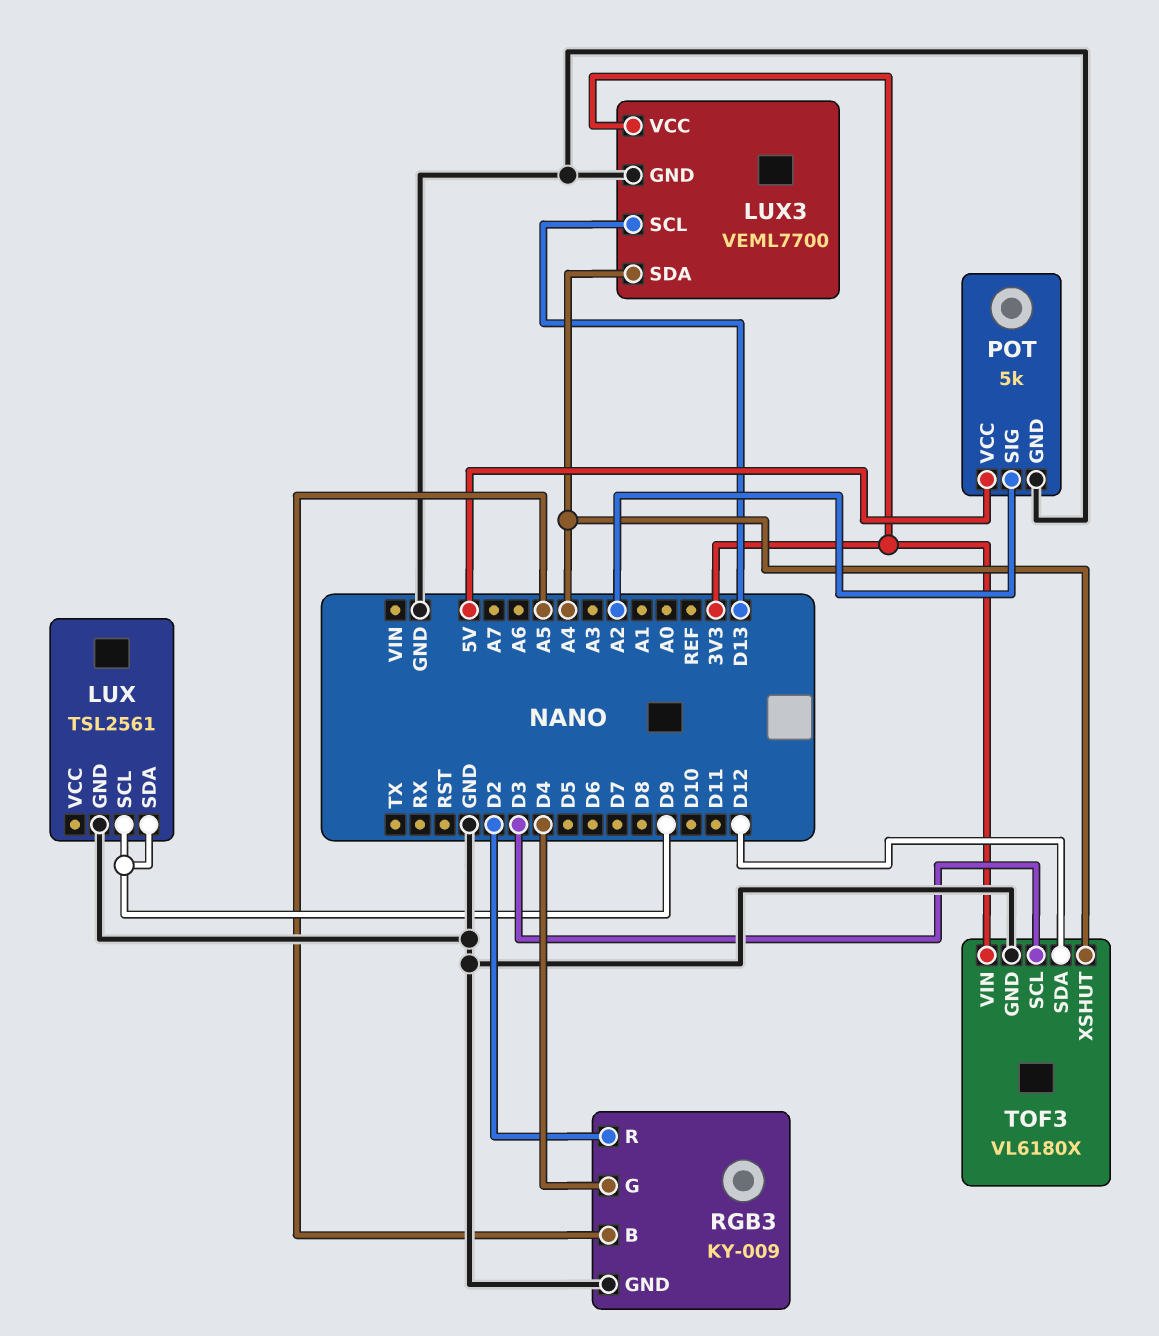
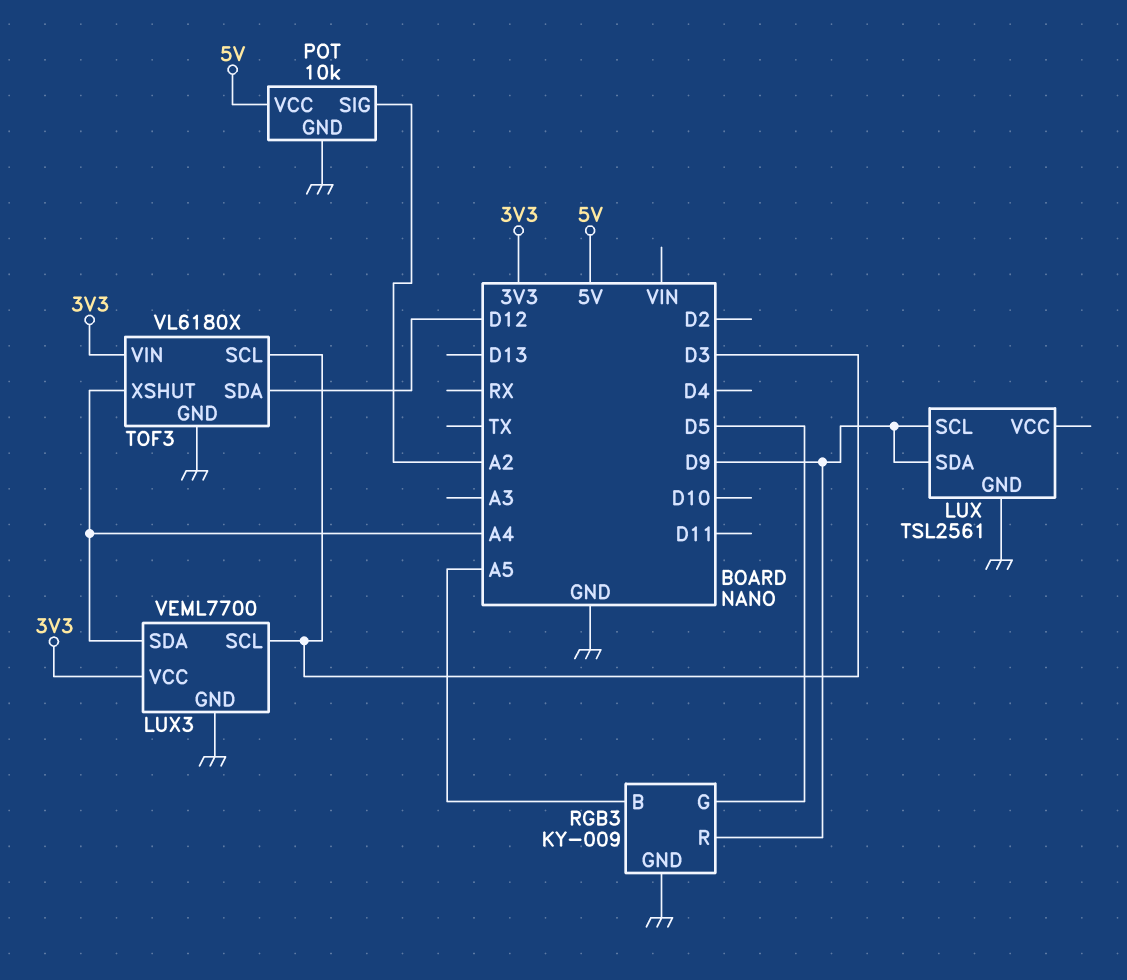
LUX3 pin SCL: D13 -> D3
POT: 5k -> 10k
RGB3 pin G: D4 -> D5
RGB3 pin R: D2 -> D9

